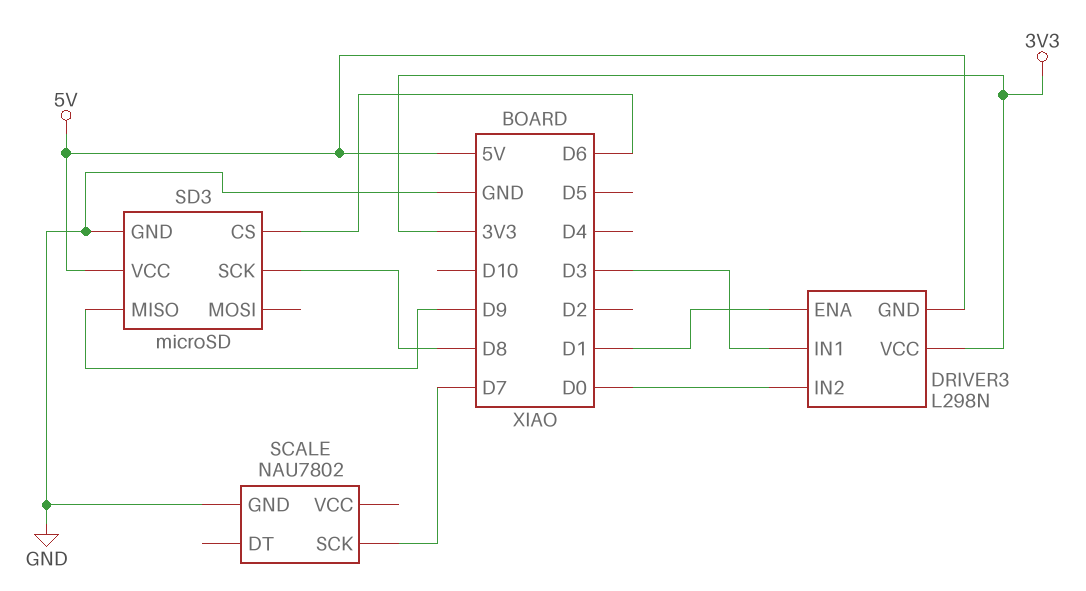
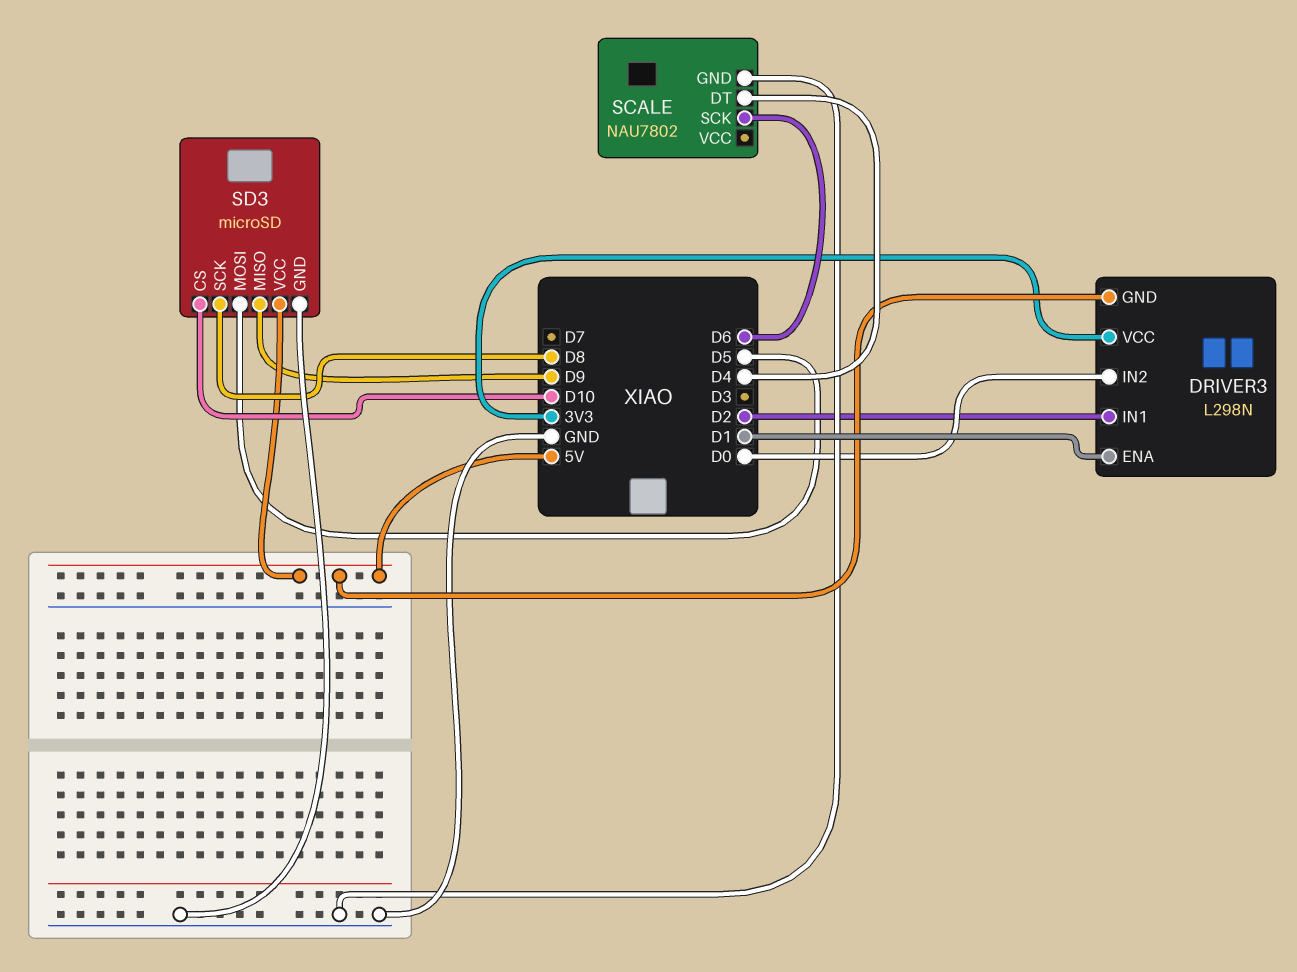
DRIVER3 pin IN1: D3 -> D2
SCALE pin DT: none -> D4
SCALE pin SCK: D7 -> D6
SD3 pin CS: D6 -> D10
SD3 pin MOSI: none -> D5

